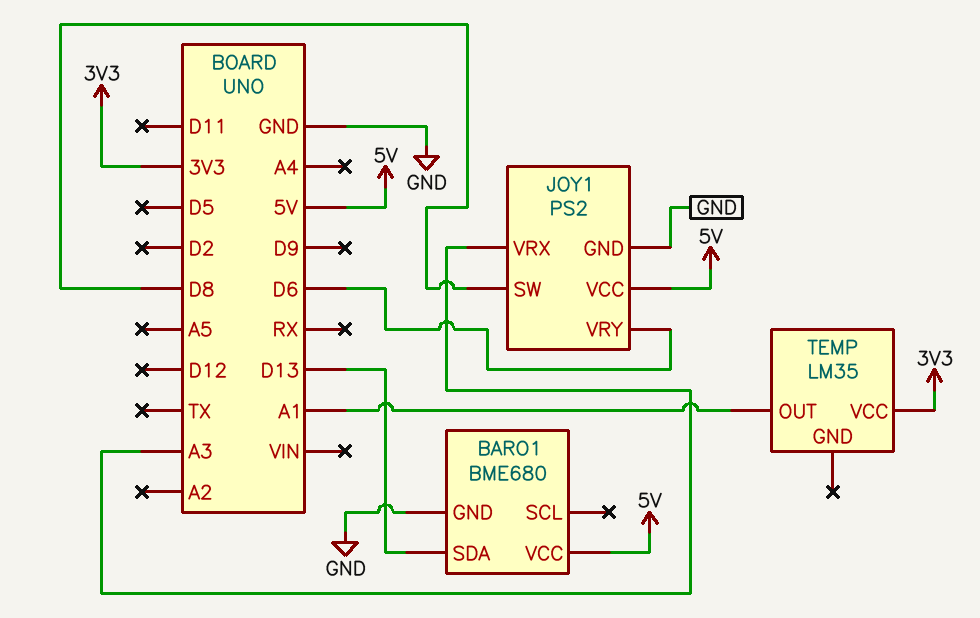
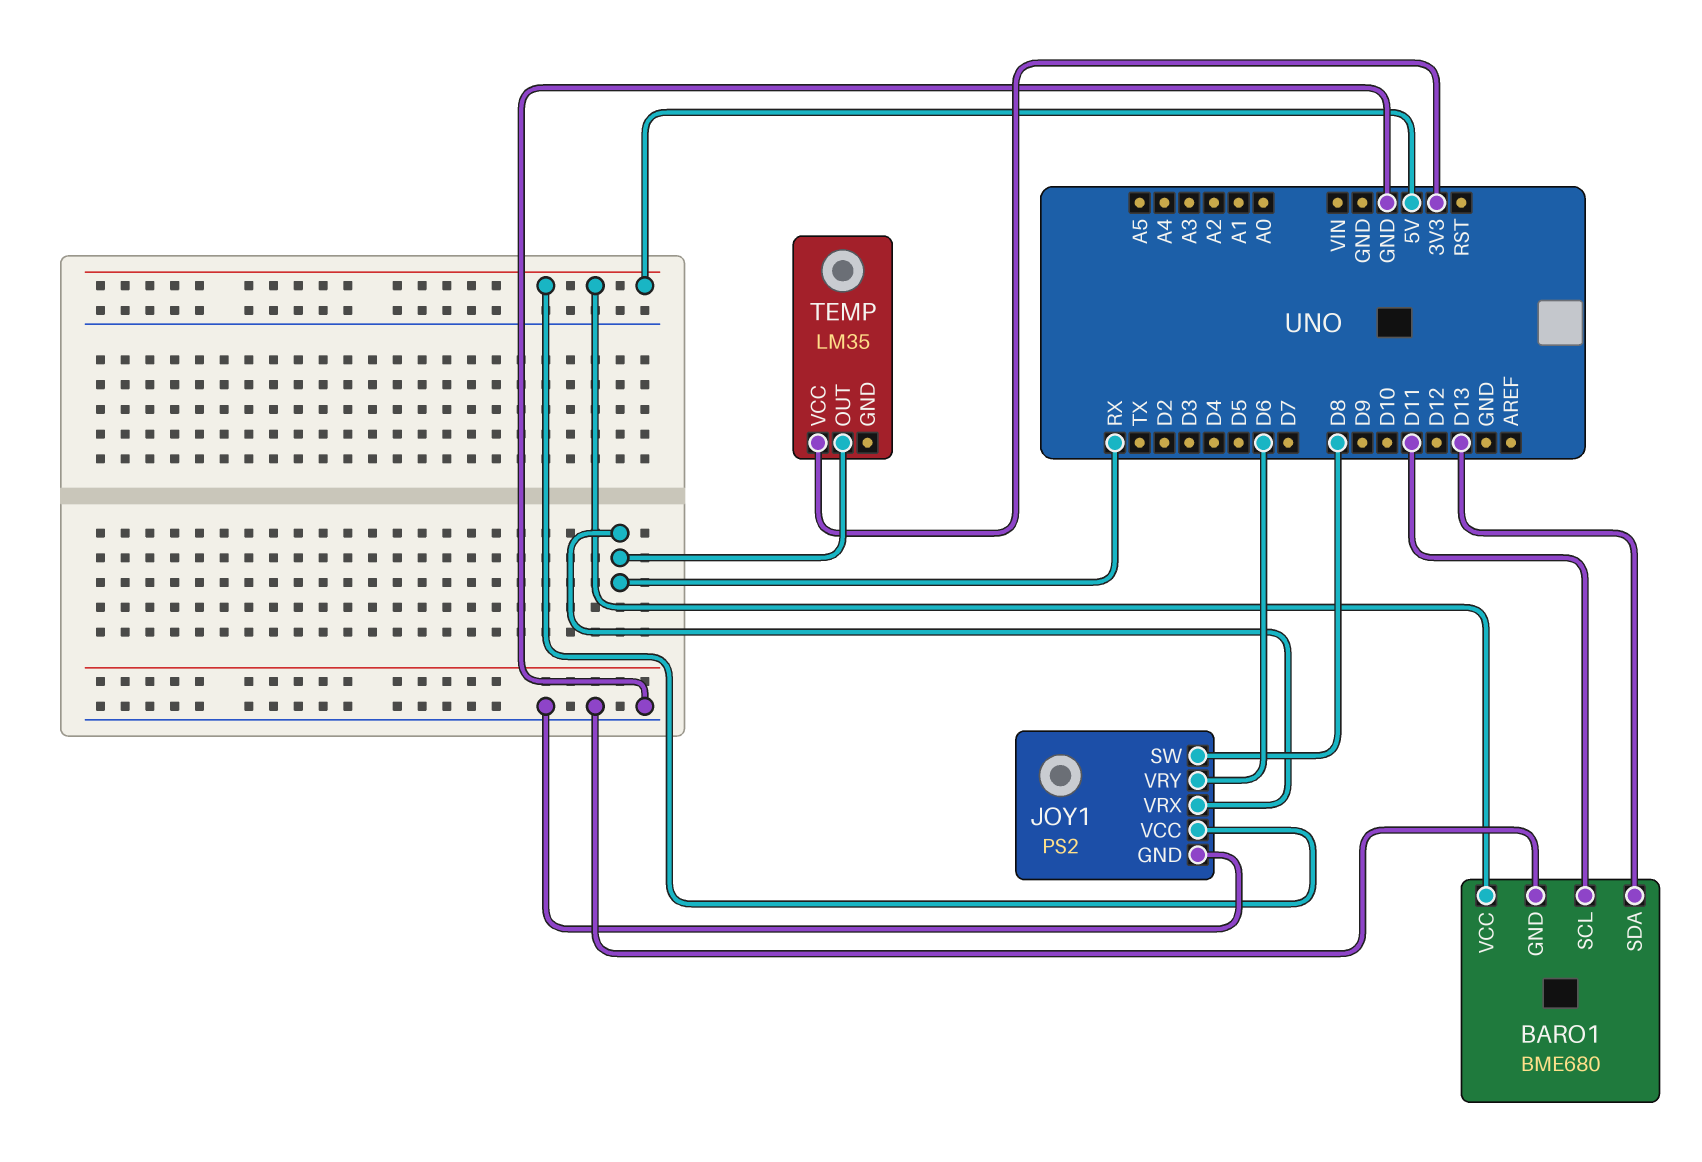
BARO1 pin SCL: none -> D11
JOY1 pin VRX: A3 -> RX
TEMP pin OUT: A1 -> RX

